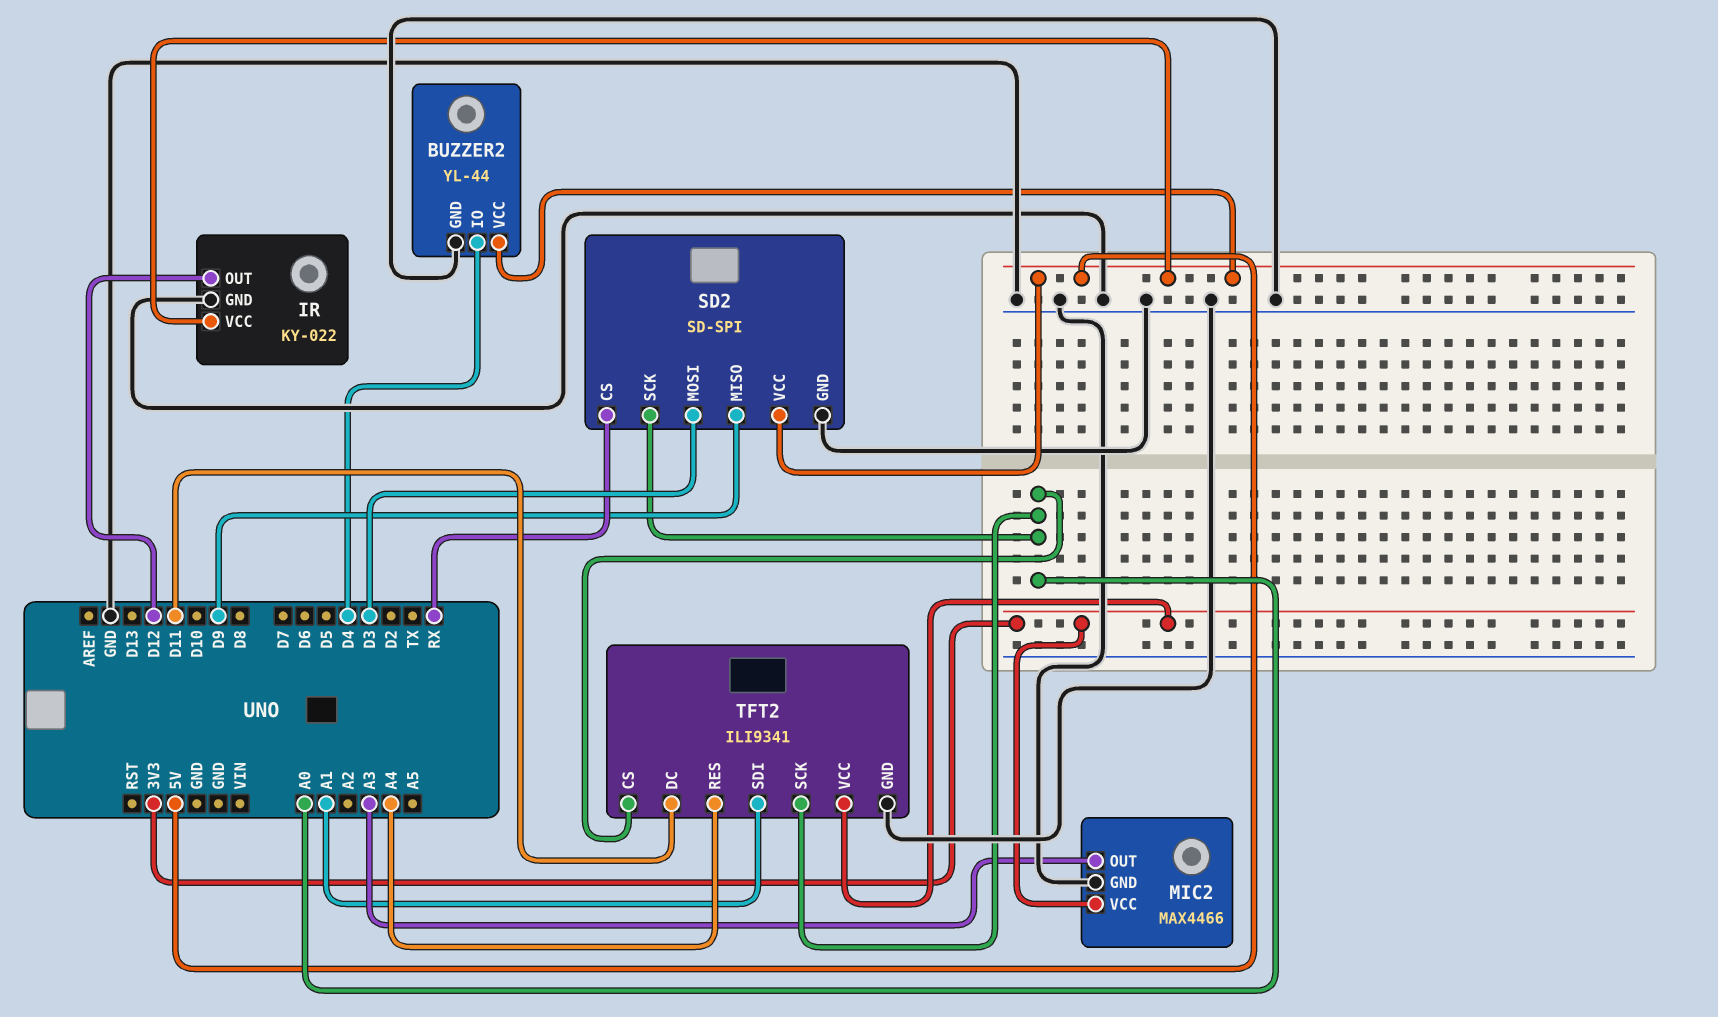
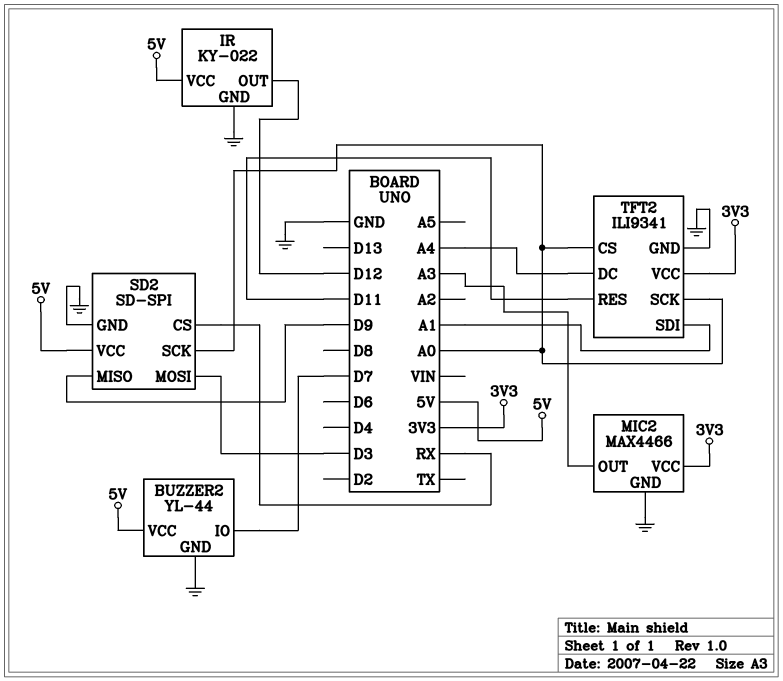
BUZZER2 pin IO: D4 -> D7
TFT2 pin DC: D11 -> A4
TFT2 pin RES: A4 -> D11

